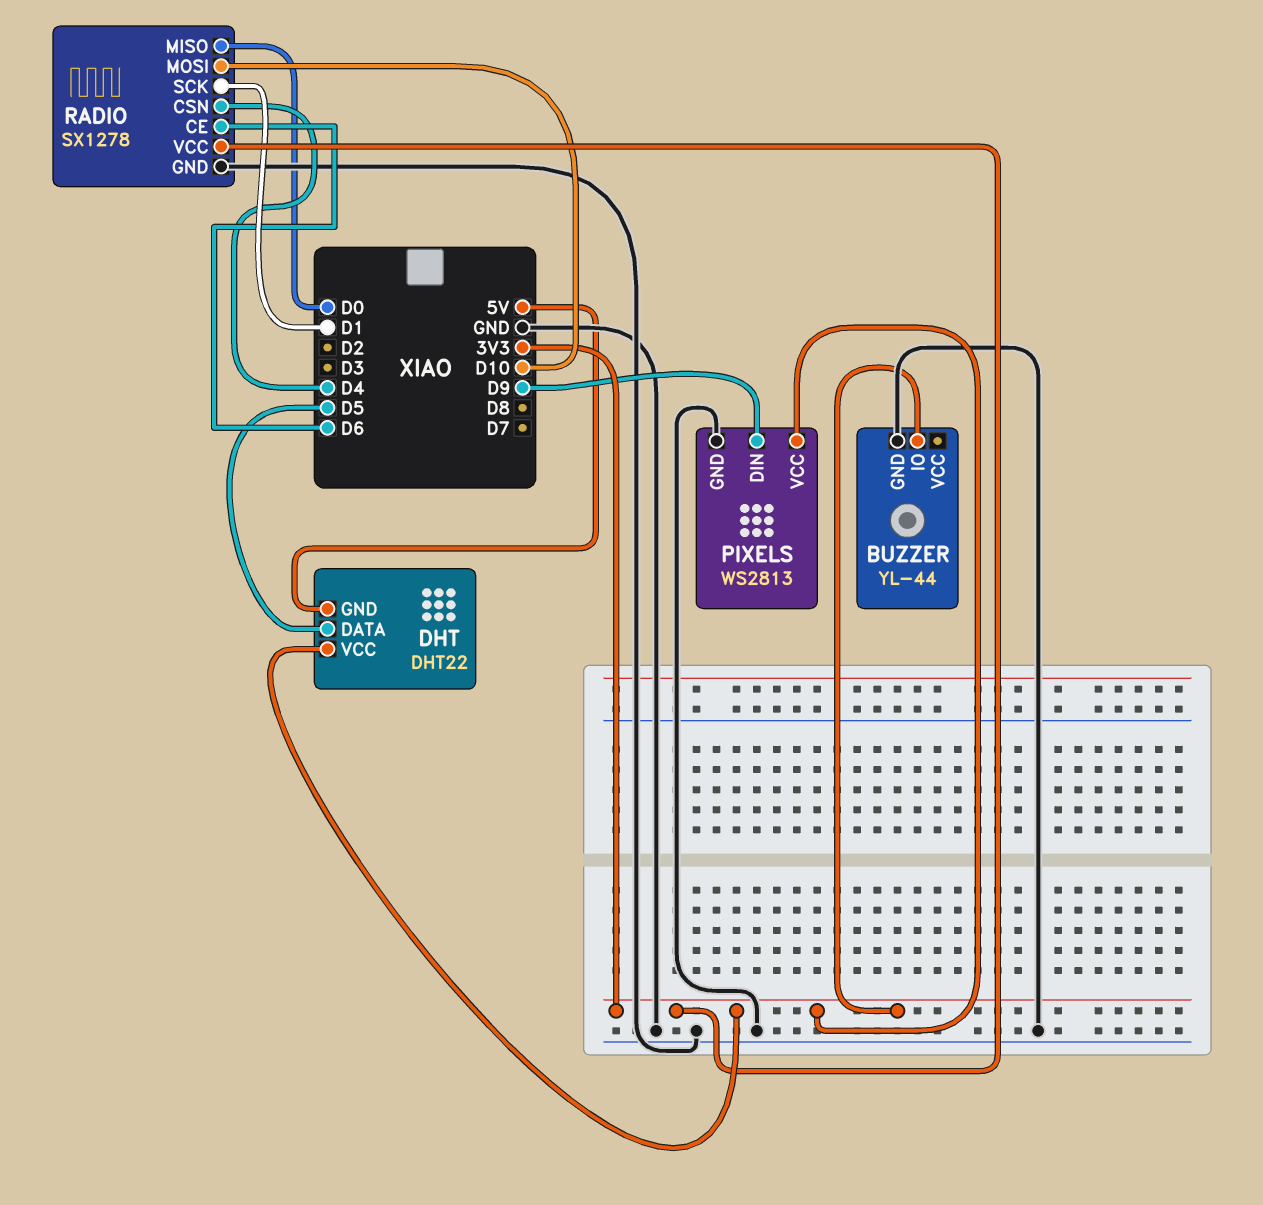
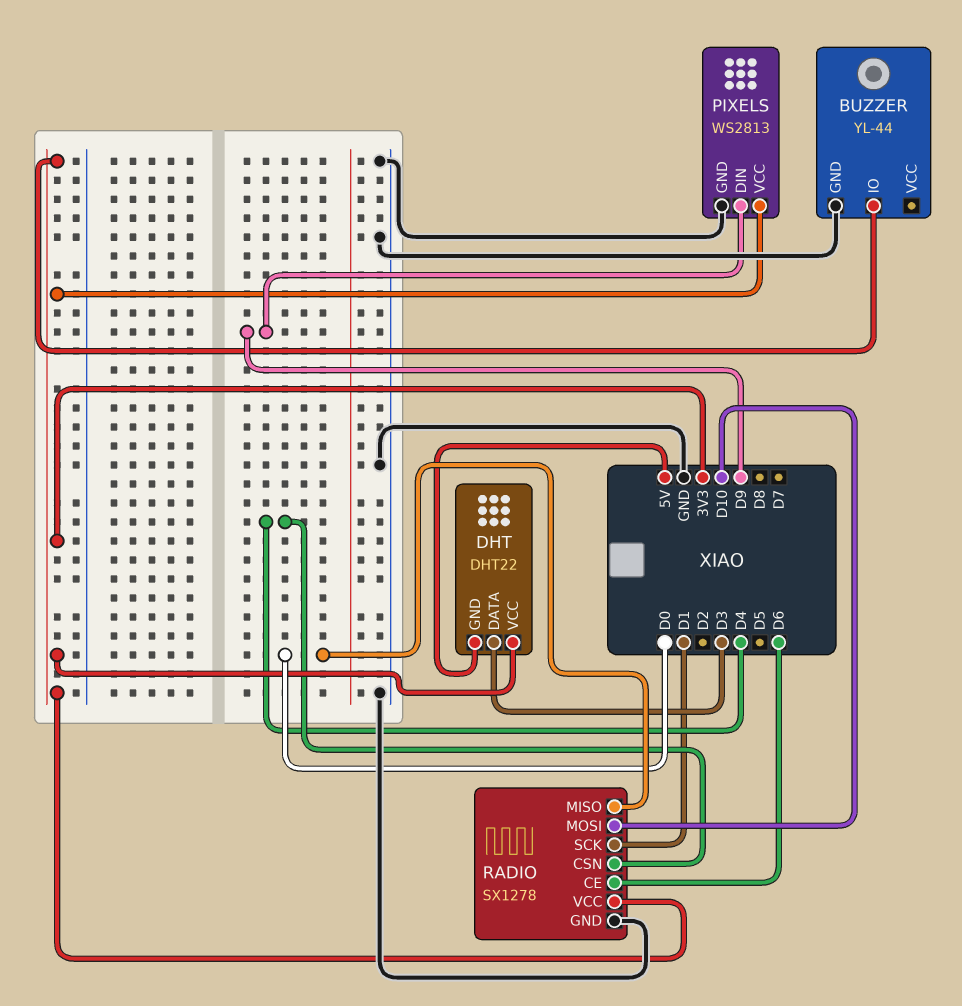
DHT pin DATA: D5 -> D3

